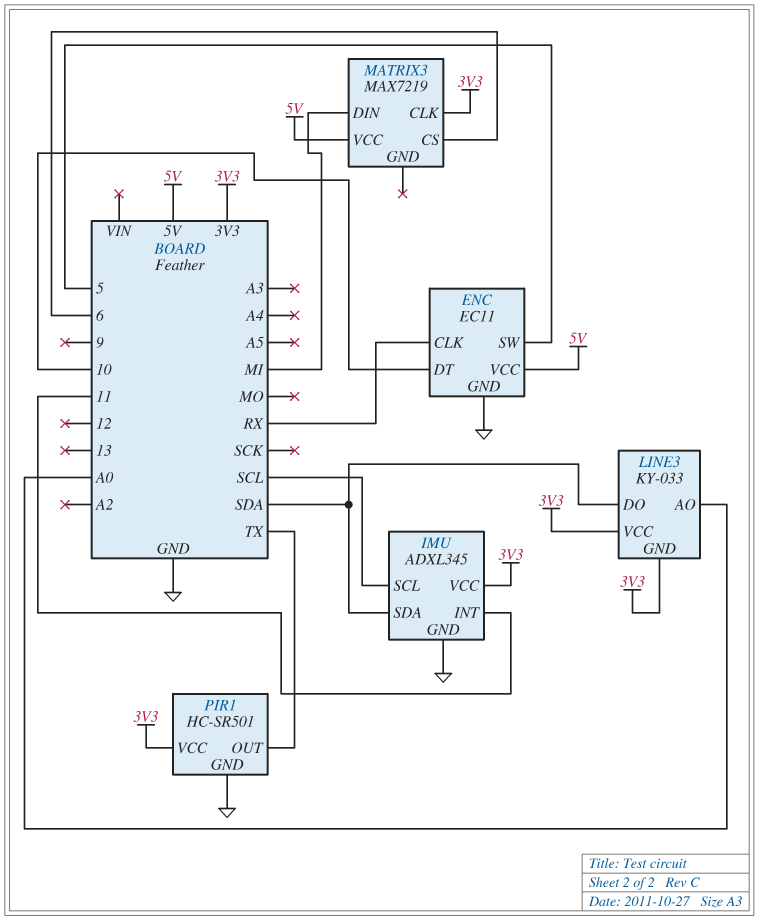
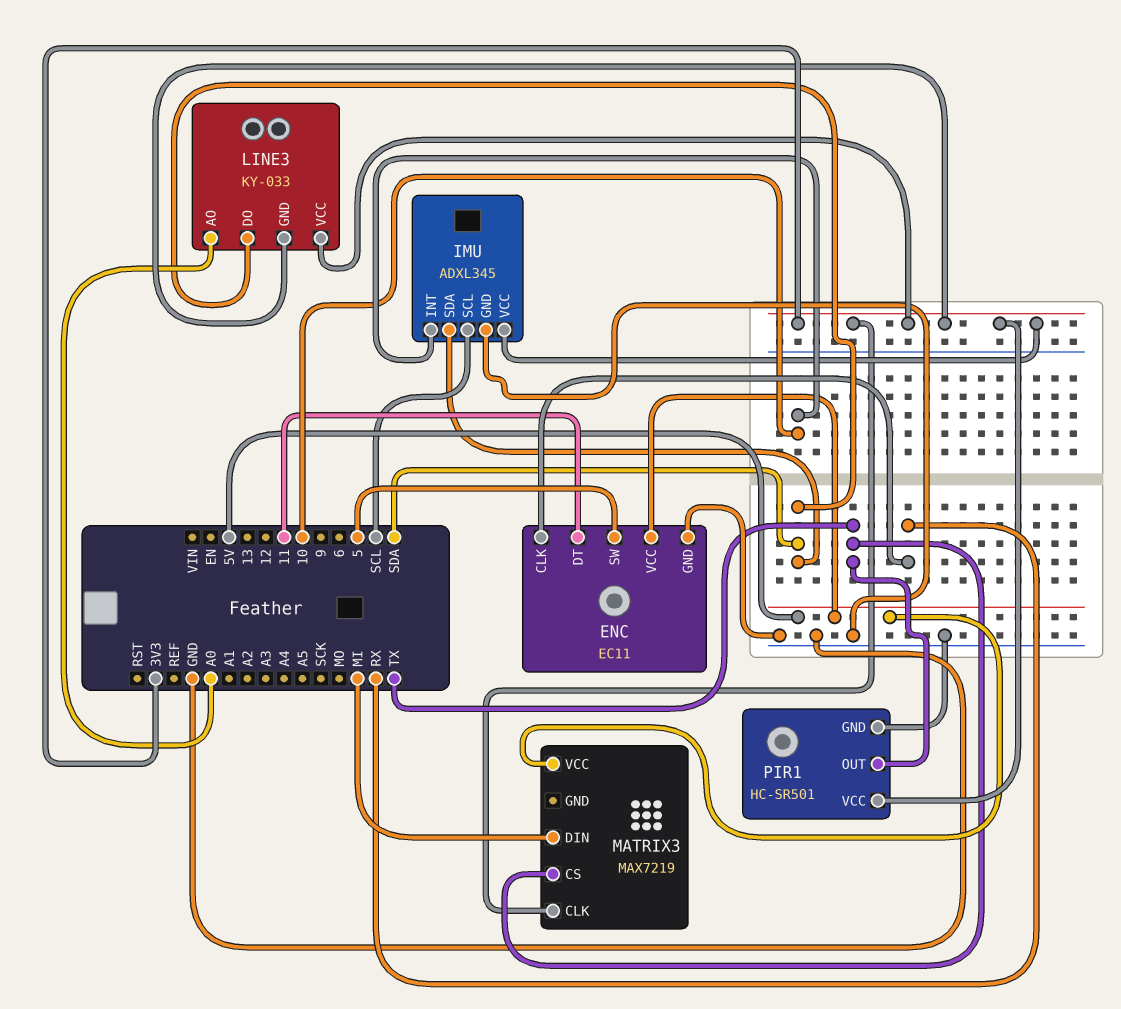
ENC pin DT: 10 -> 11
IMU pin INT: 11 -> 10
MATRIX3 pin CS: 6 -> TX

